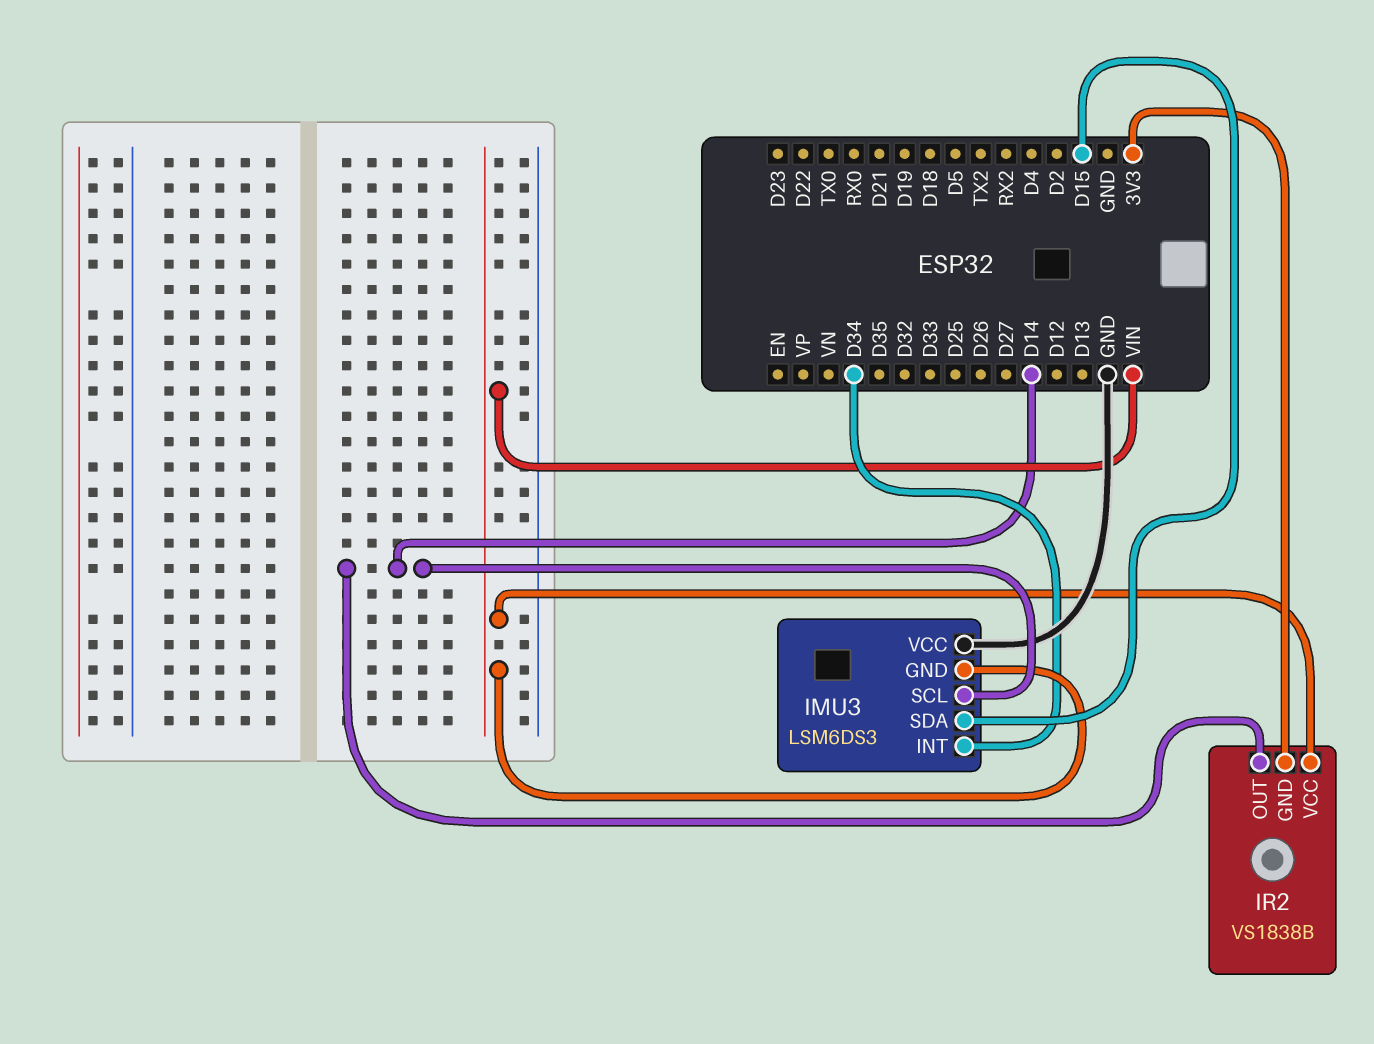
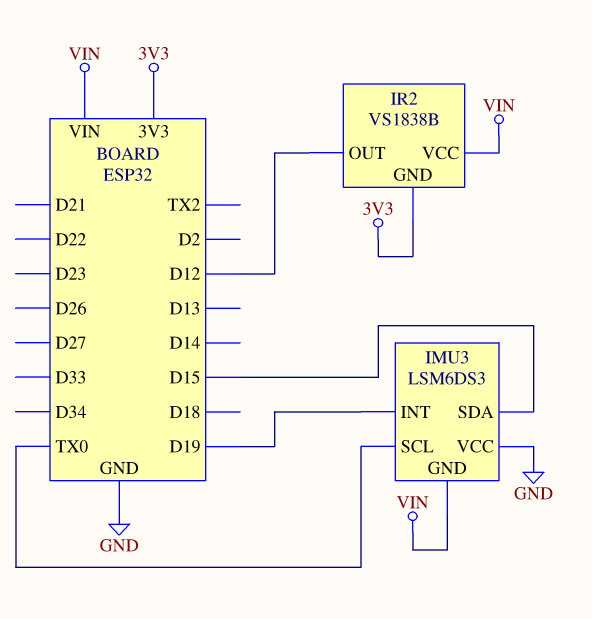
IMU3 pin INT: D34 -> D19
IMU3 pin SCL: D14 -> TX0
IR2 pin OUT: D14 -> D12

